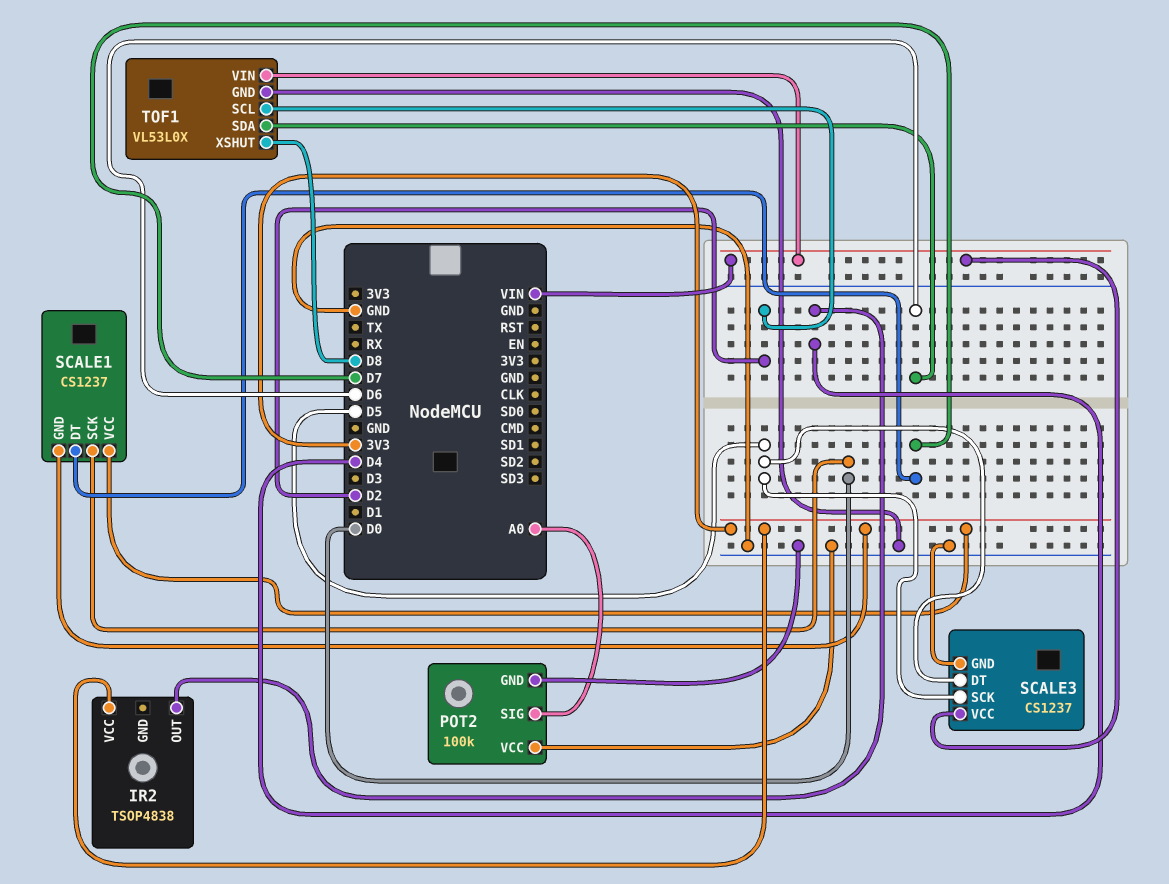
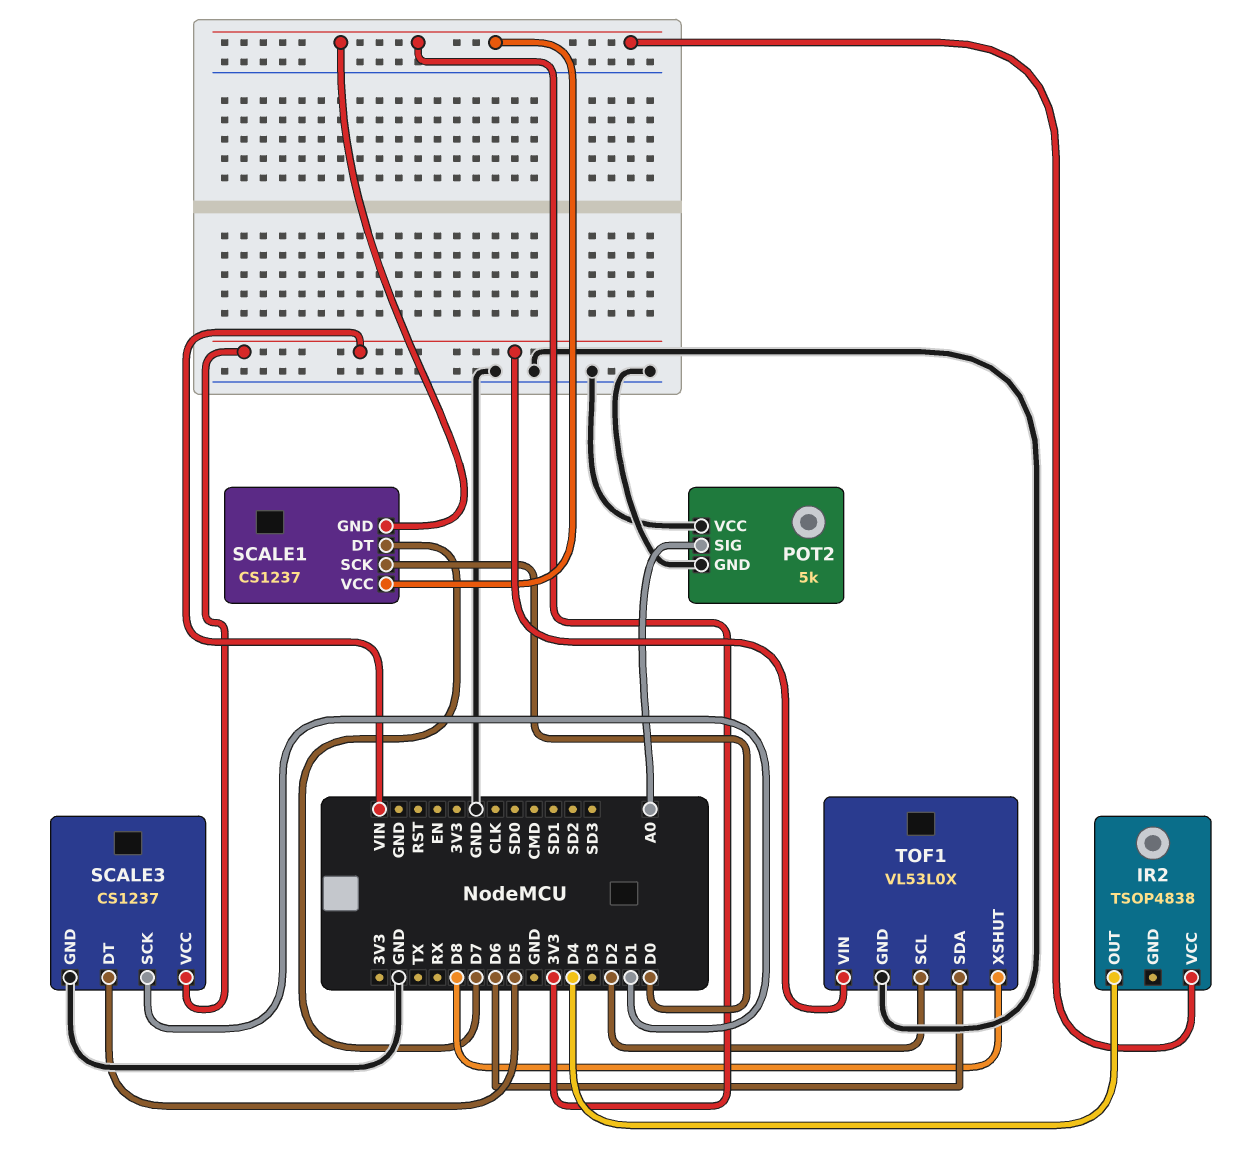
POT2: 100k -> 5k
SCALE3 pin SCK: D5 -> D1

